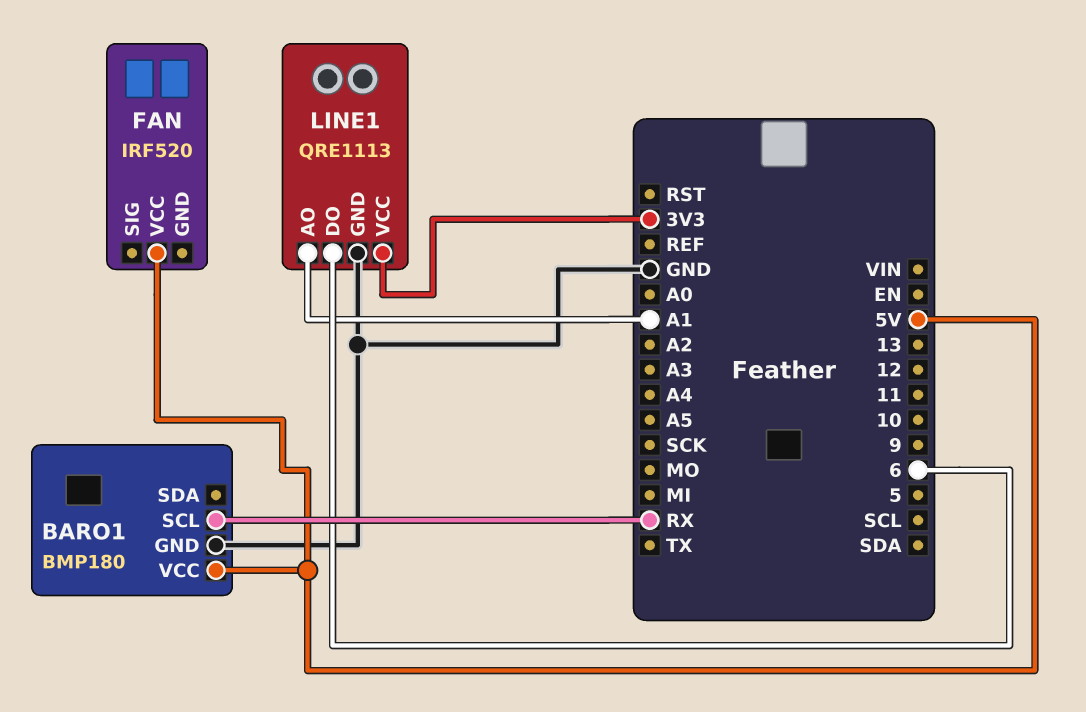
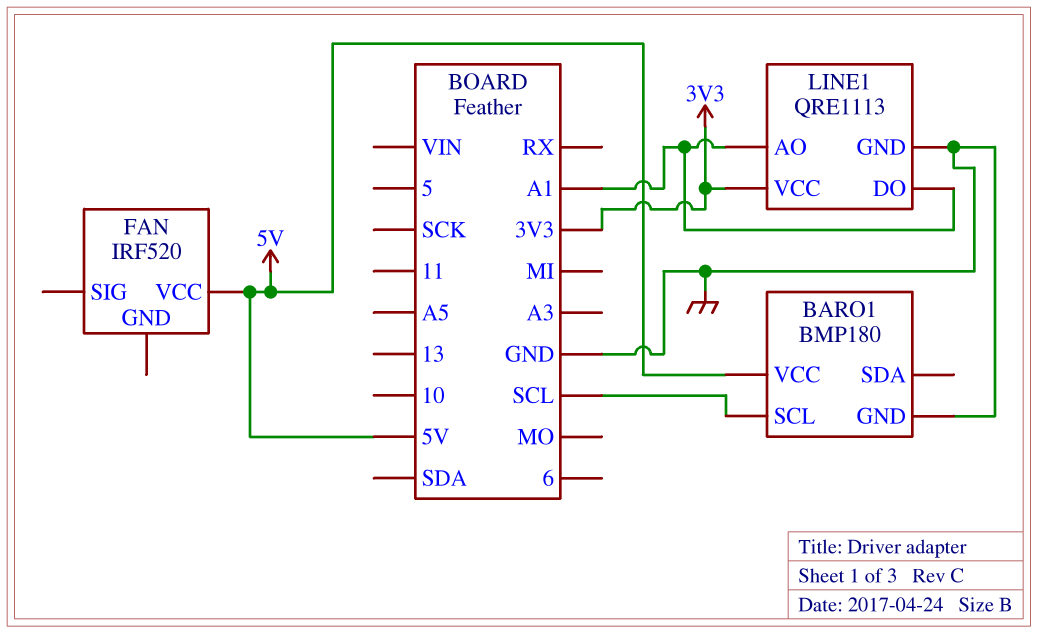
BARO1 pin SCL: RX -> SCL
LINE1 pin DO: 6 -> A1

